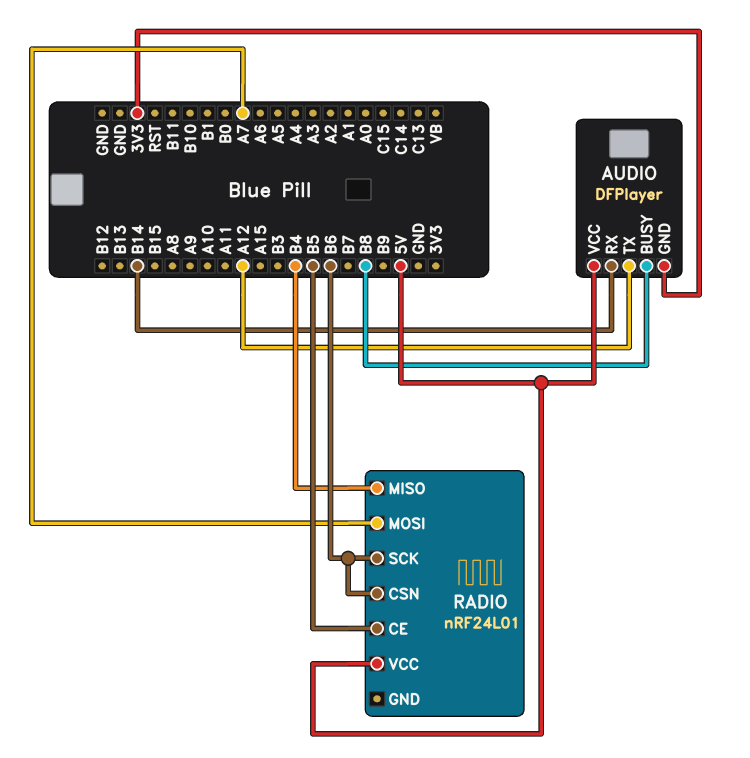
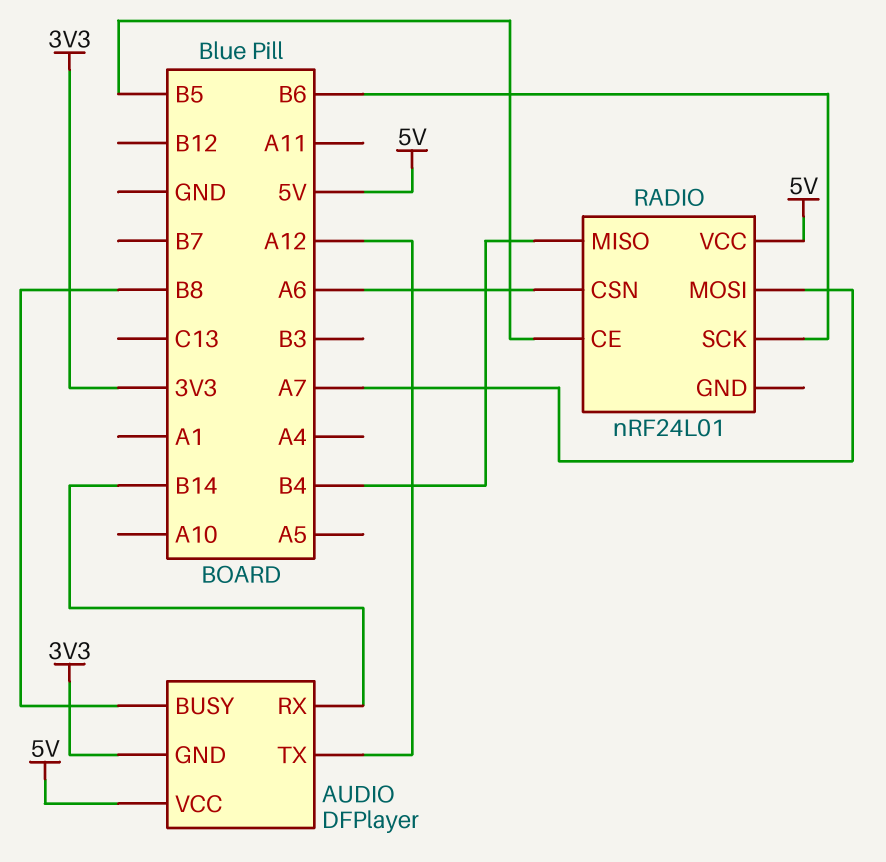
RADIO pin CSN: B6 -> A6

